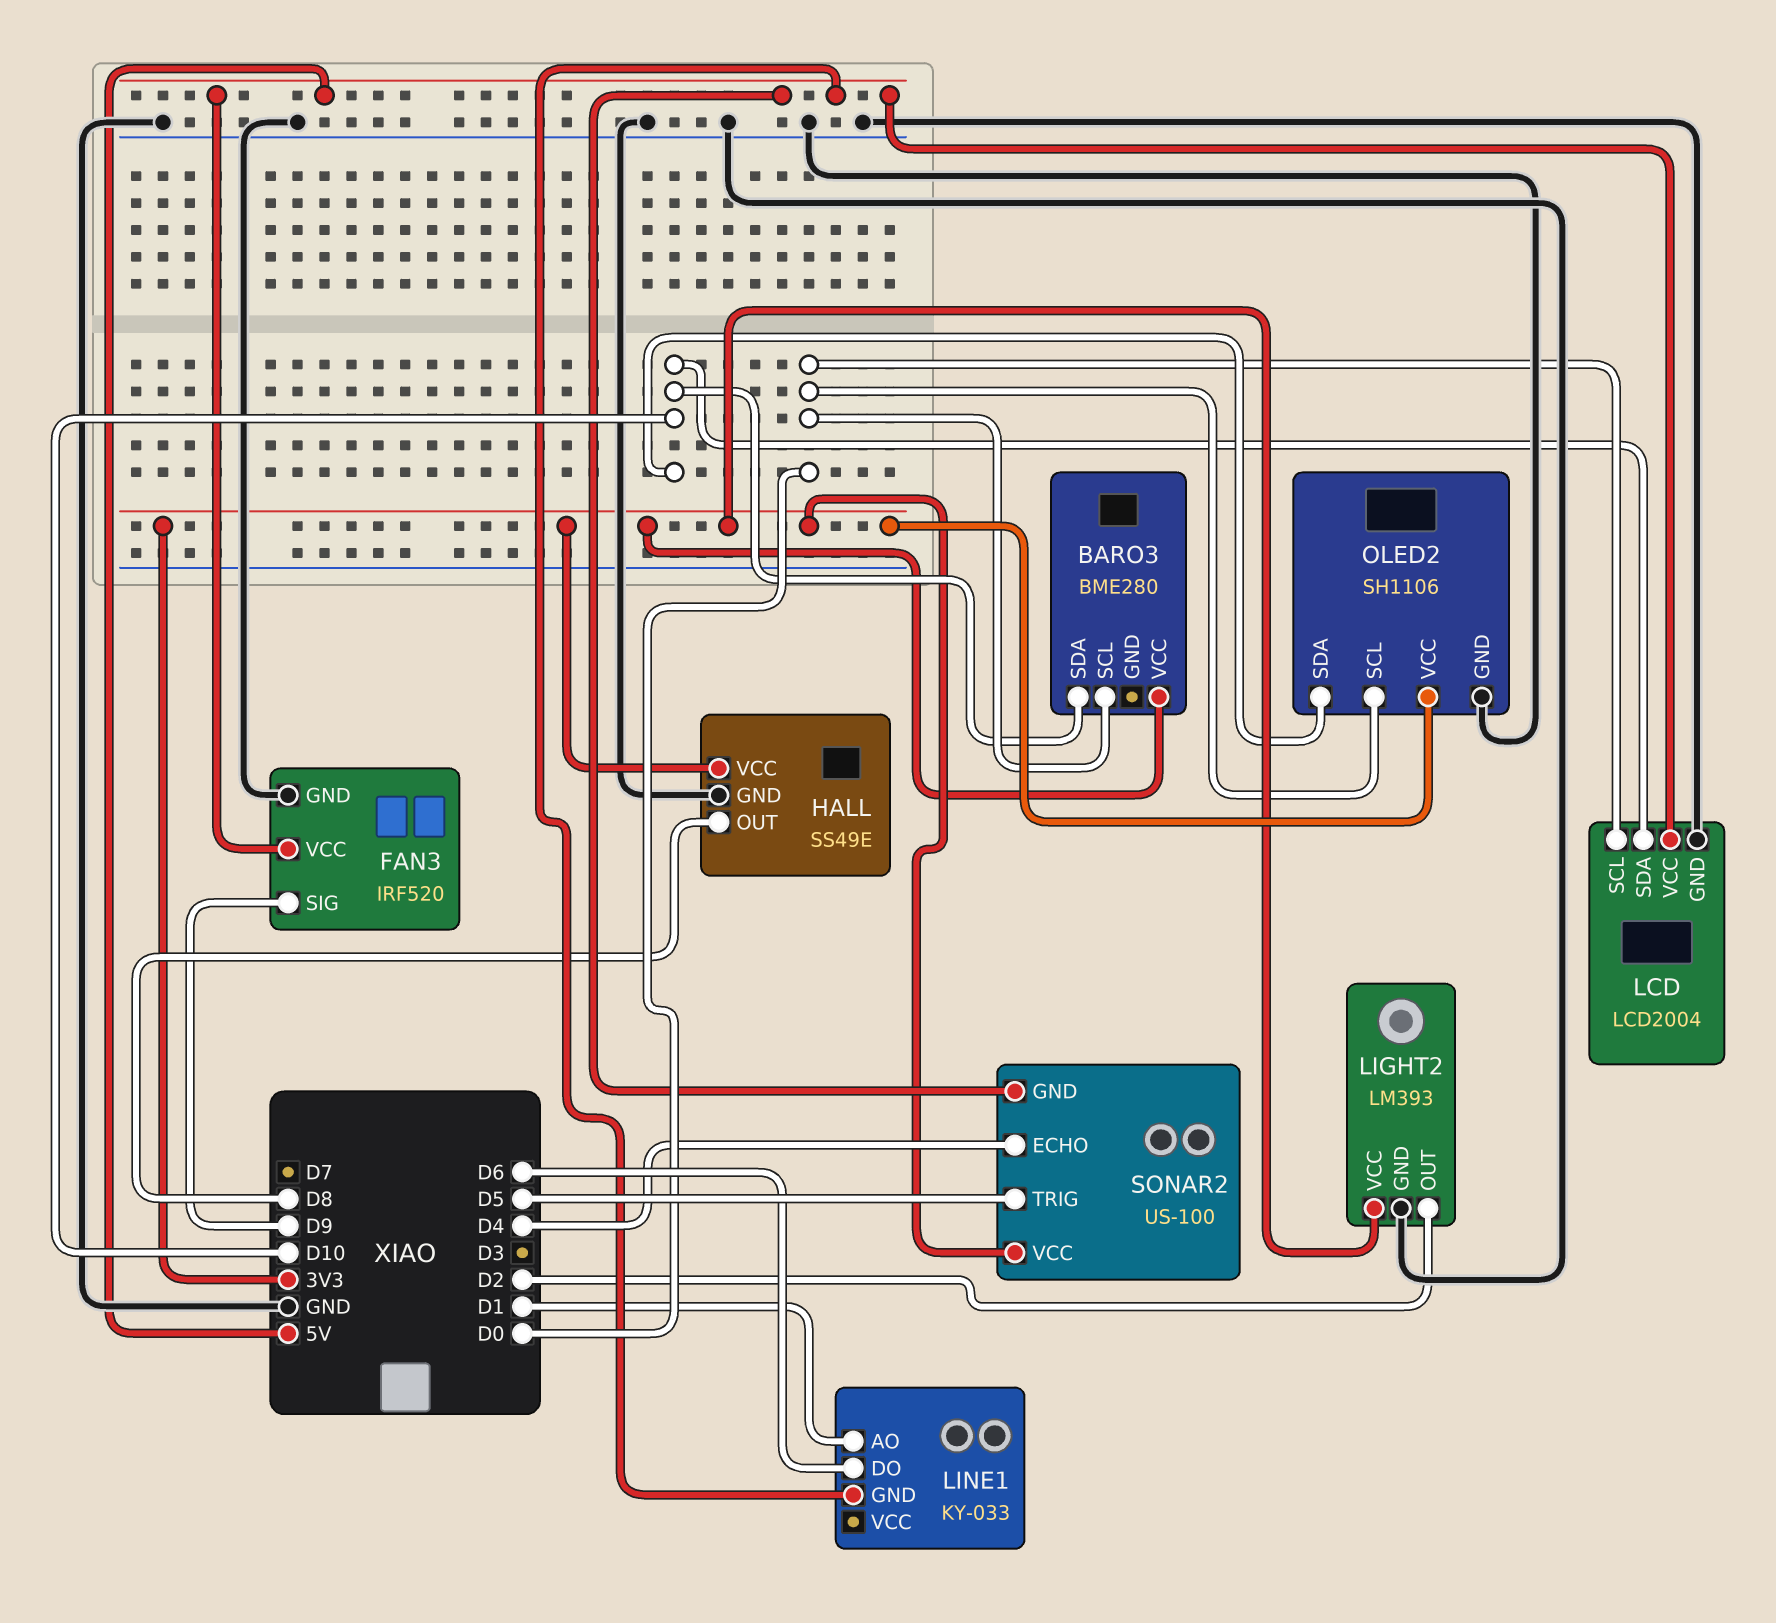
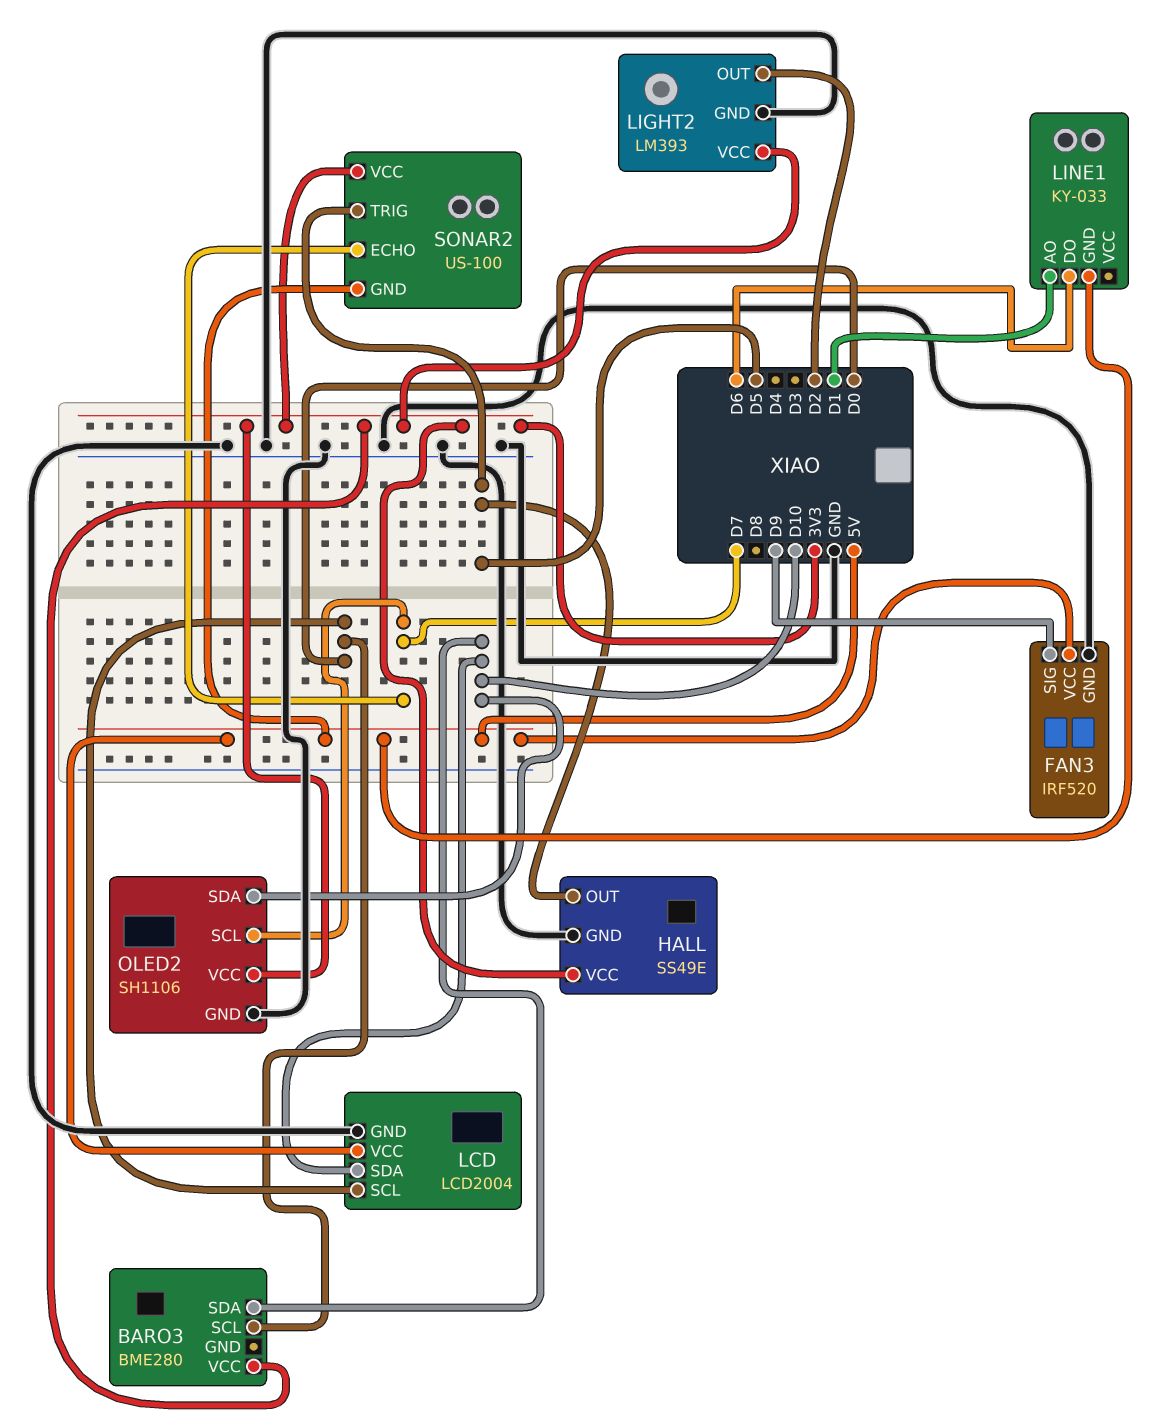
HALL pin OUT: D8 -> D5
OLED2 pin SCL: D0 -> D7
SONAR2 pin ECHO: D4 -> D7

